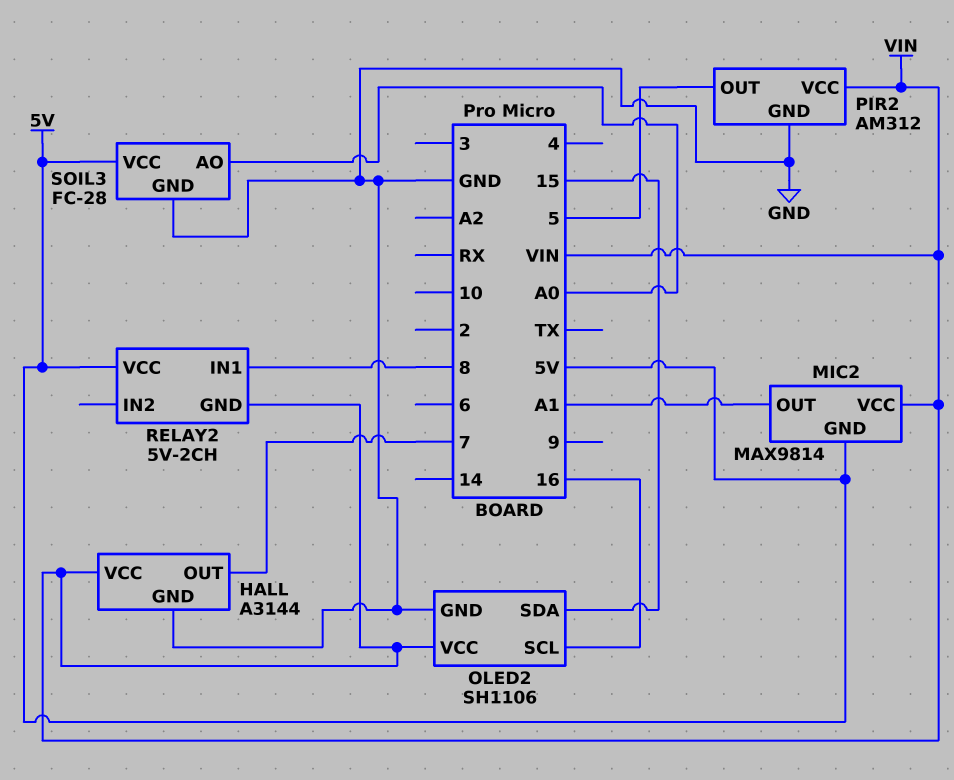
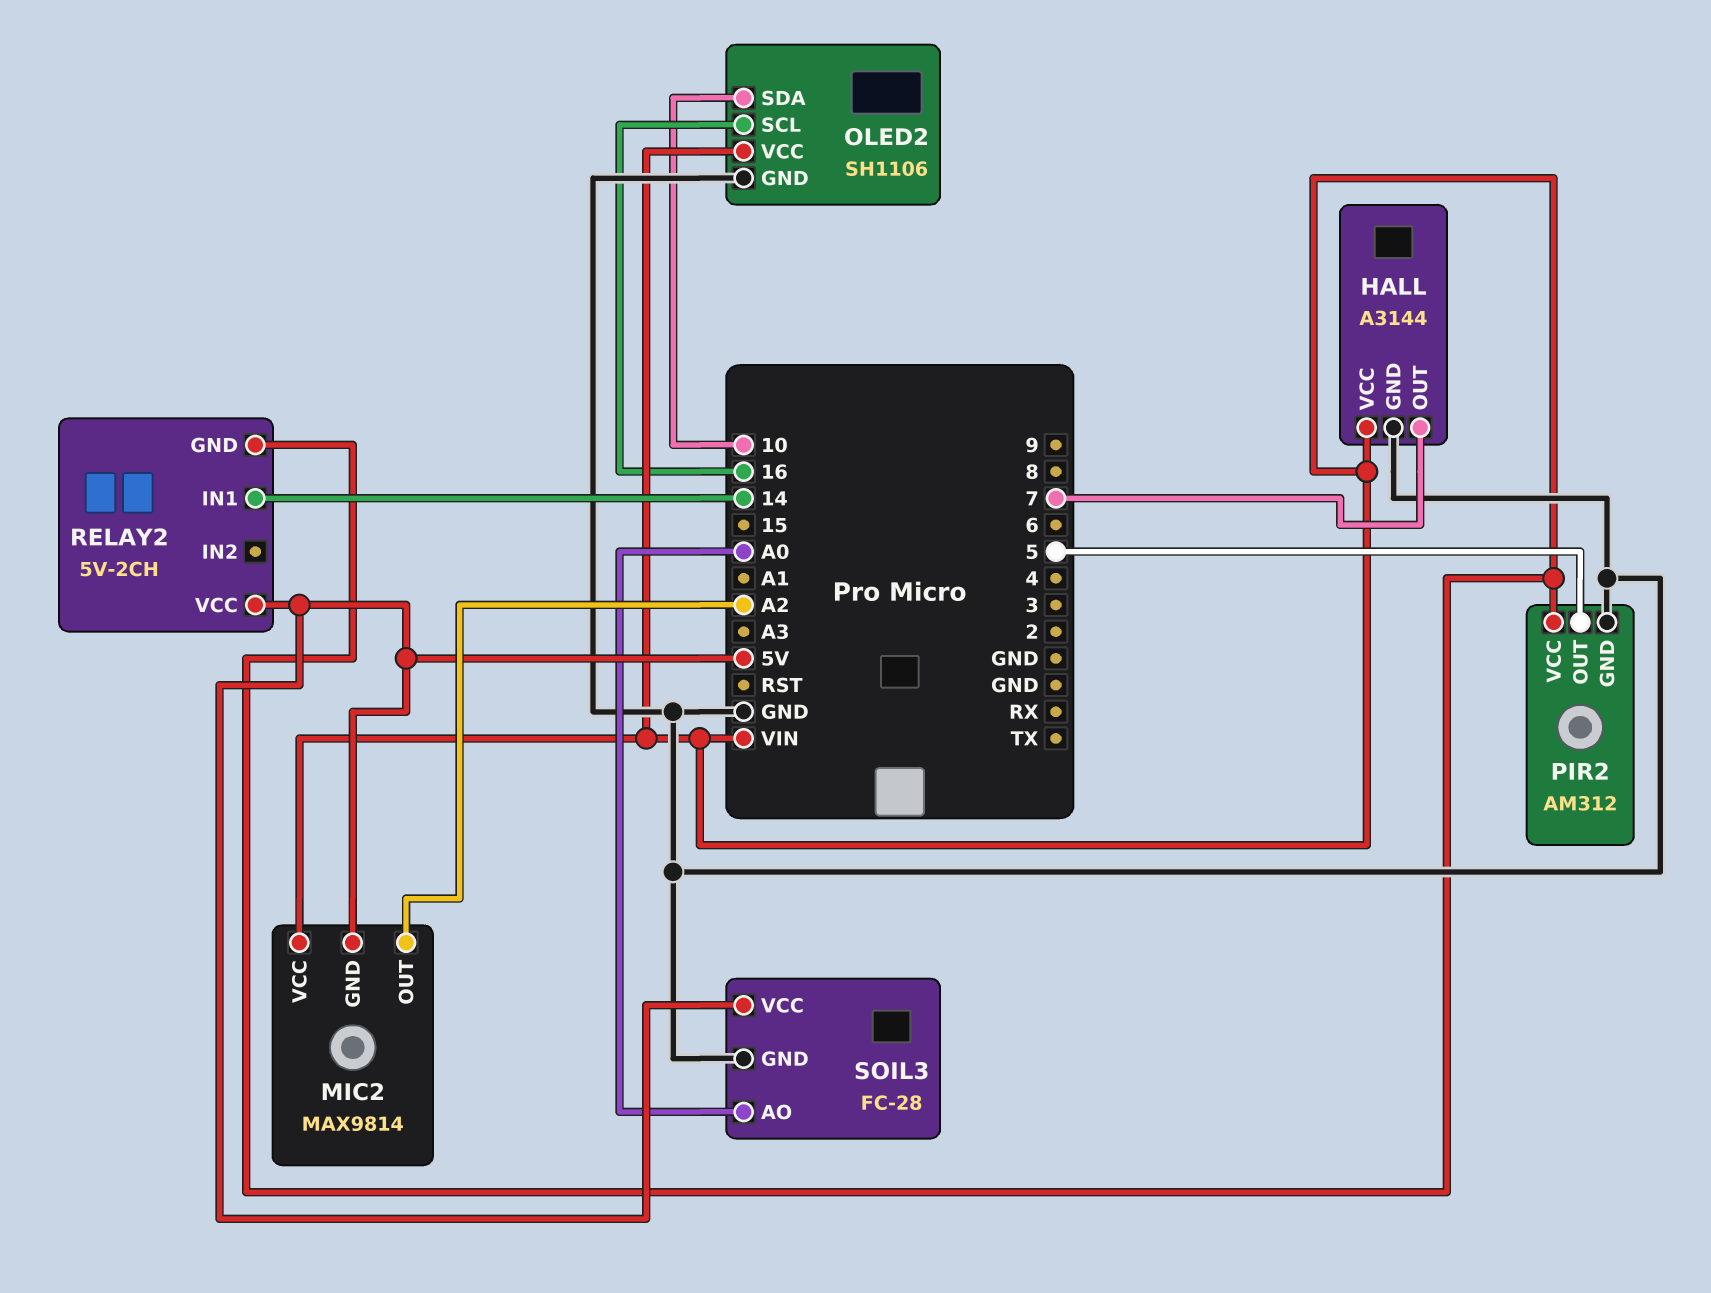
MIC2 pin OUT: A1 -> A2
OLED2 pin SDA: 15 -> 10
RELAY2 pin IN1: 8 -> 14

